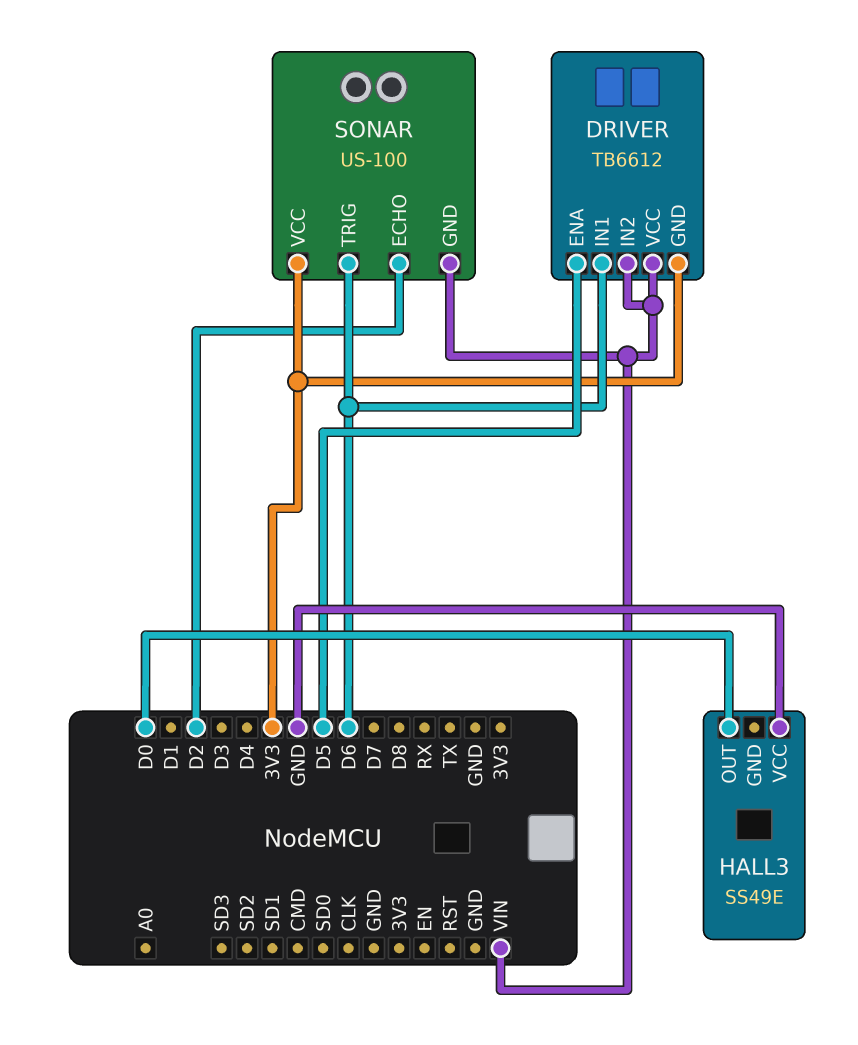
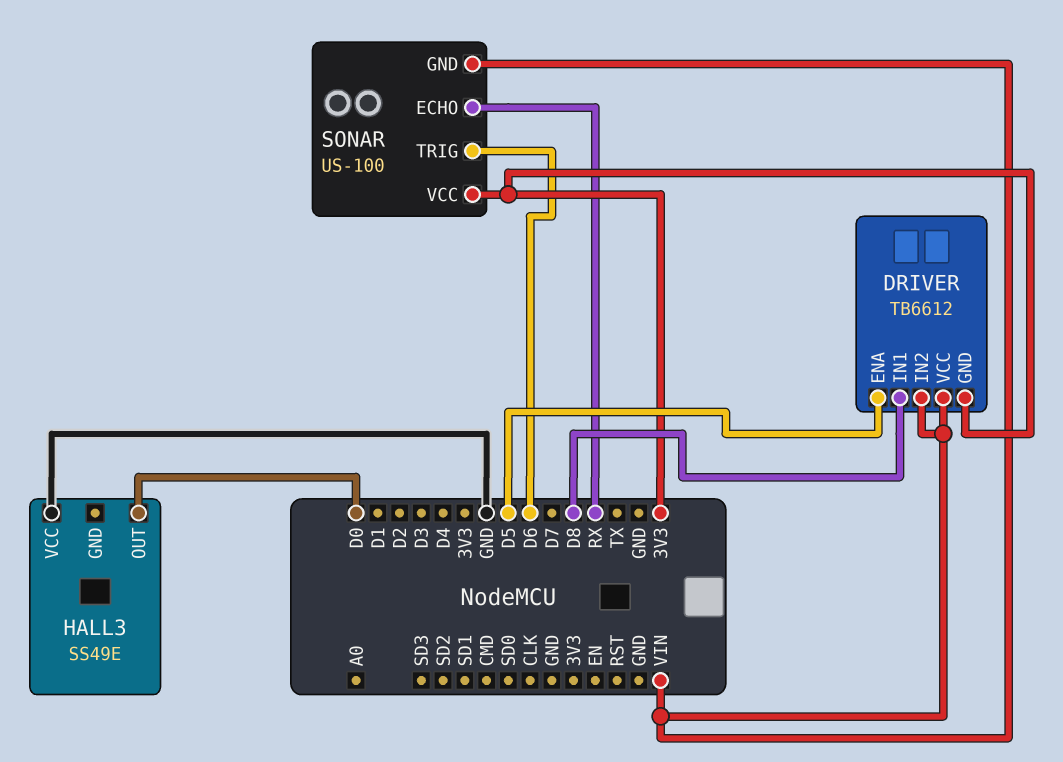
DRIVER pin IN1: D6 -> D8
SONAR pin ECHO: D2 -> RX

